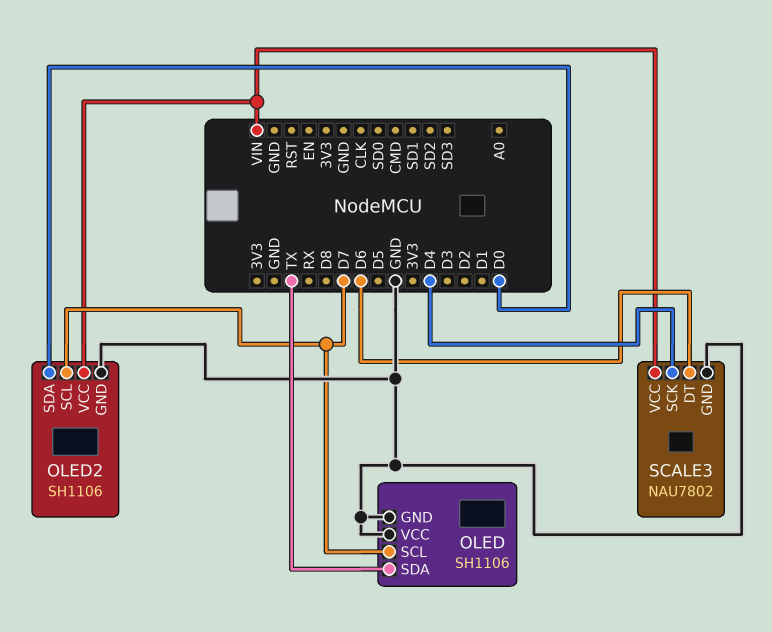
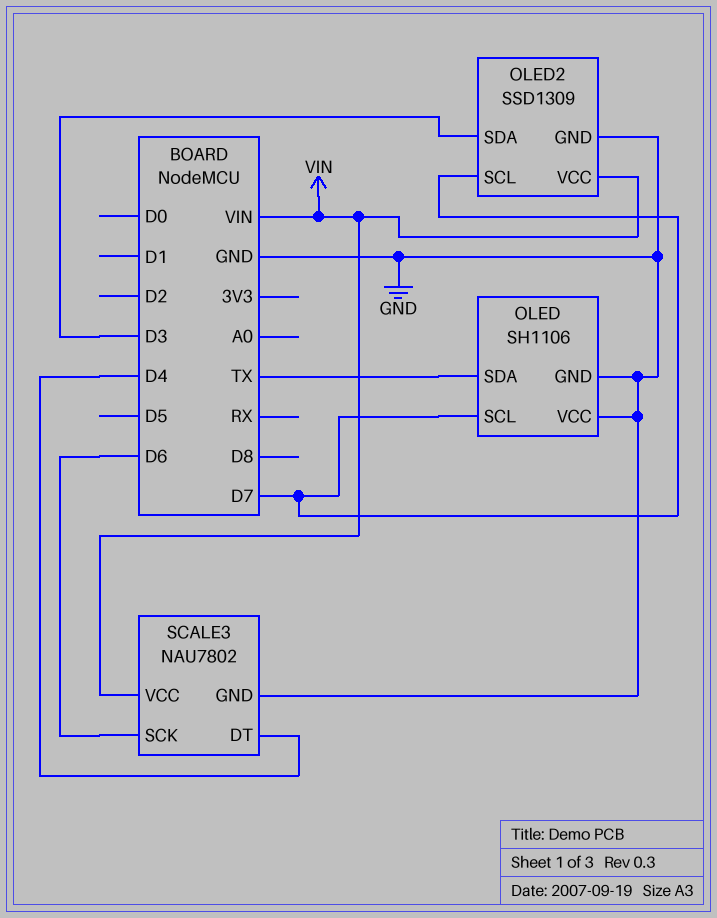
OLED2: SH1106 -> SSD1309
OLED2 pin SDA: D0 -> D3
SCALE3 pin DT: D6 -> D4
SCALE3 pin SCK: D4 -> D6

